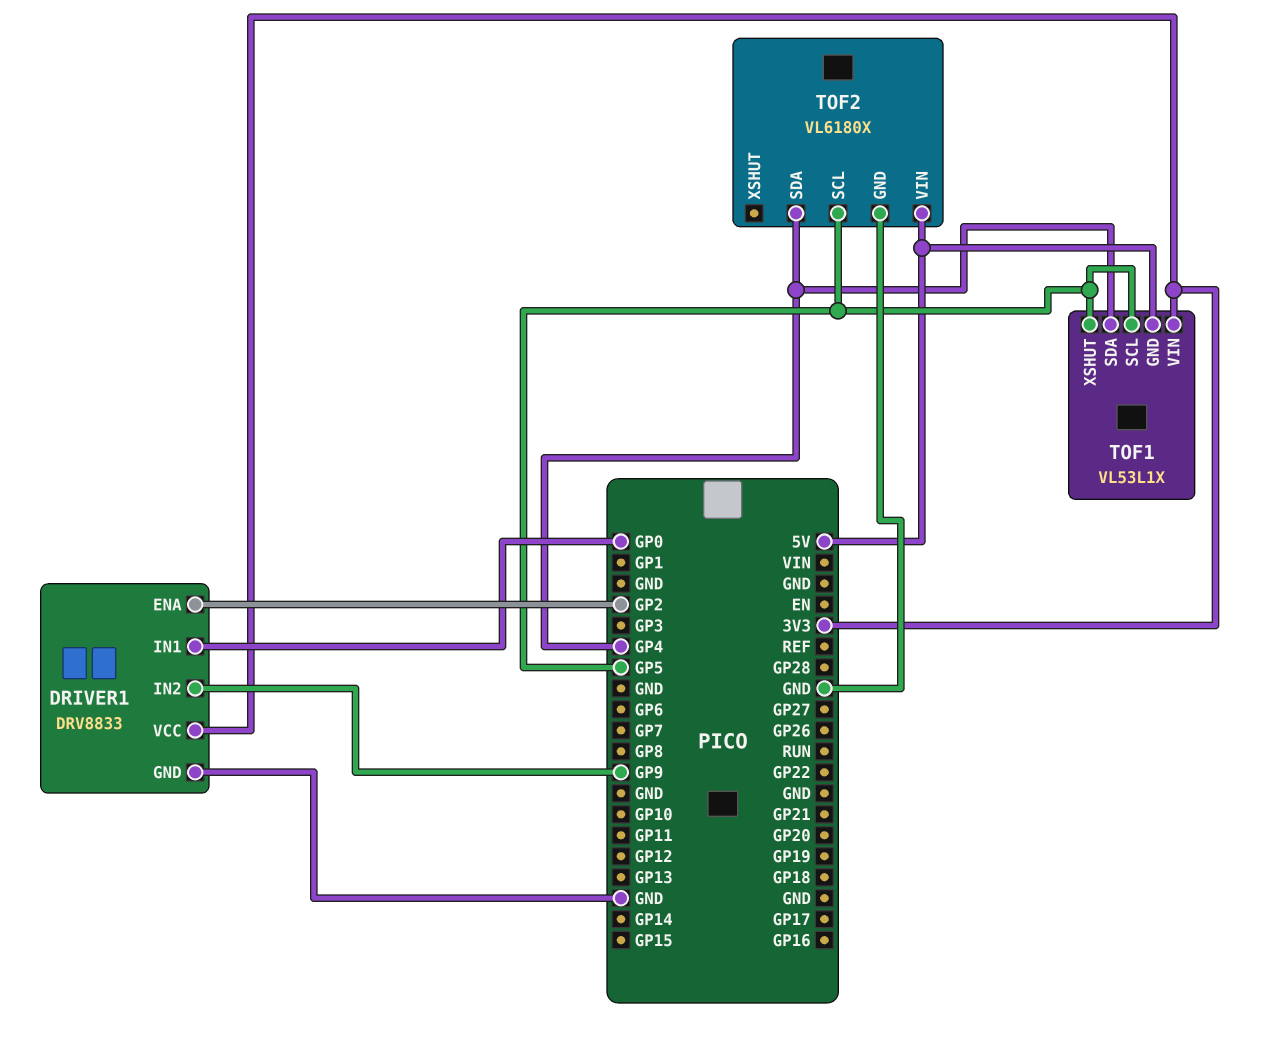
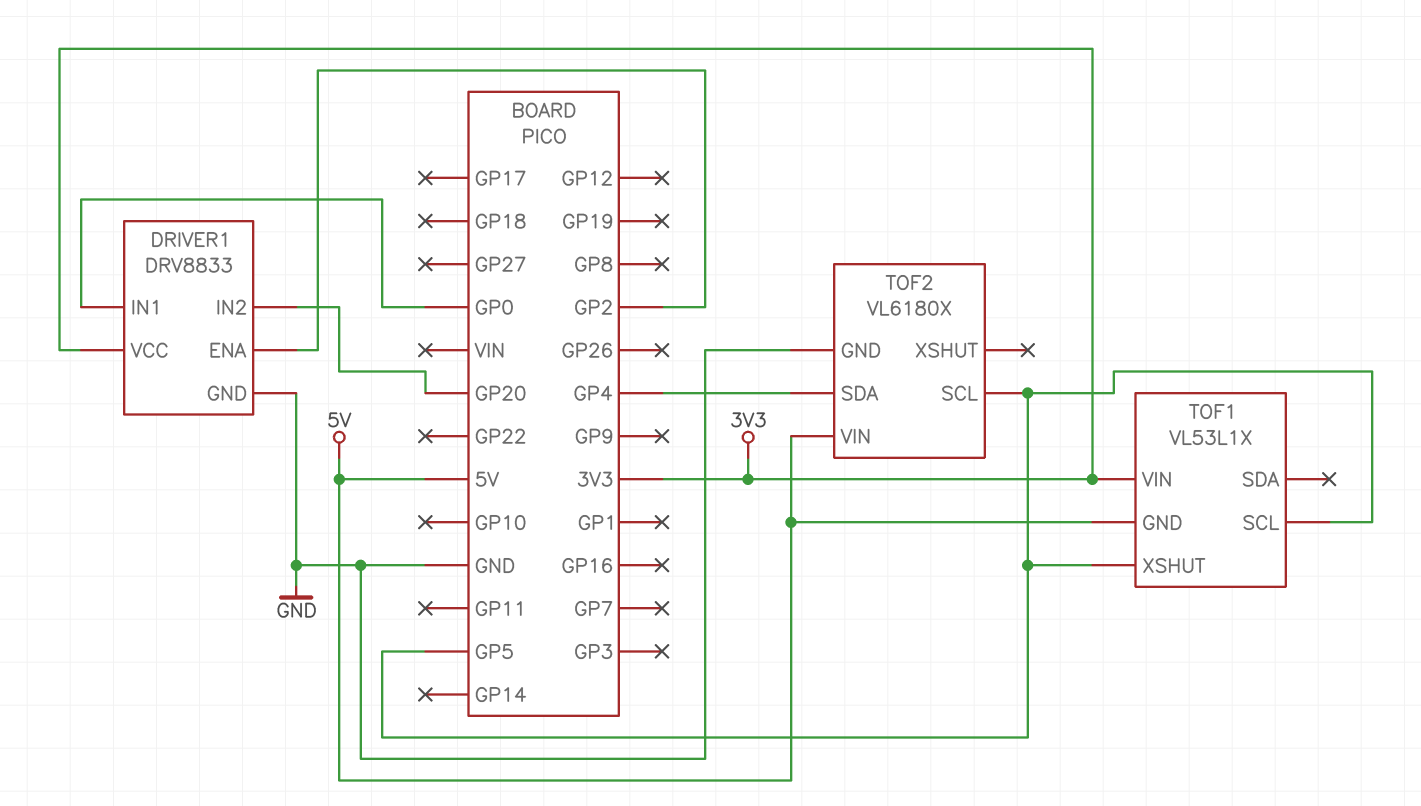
DRIVER1 pin IN2: GP9 -> GP20
TOF1 pin SDA: GP4 -> none

